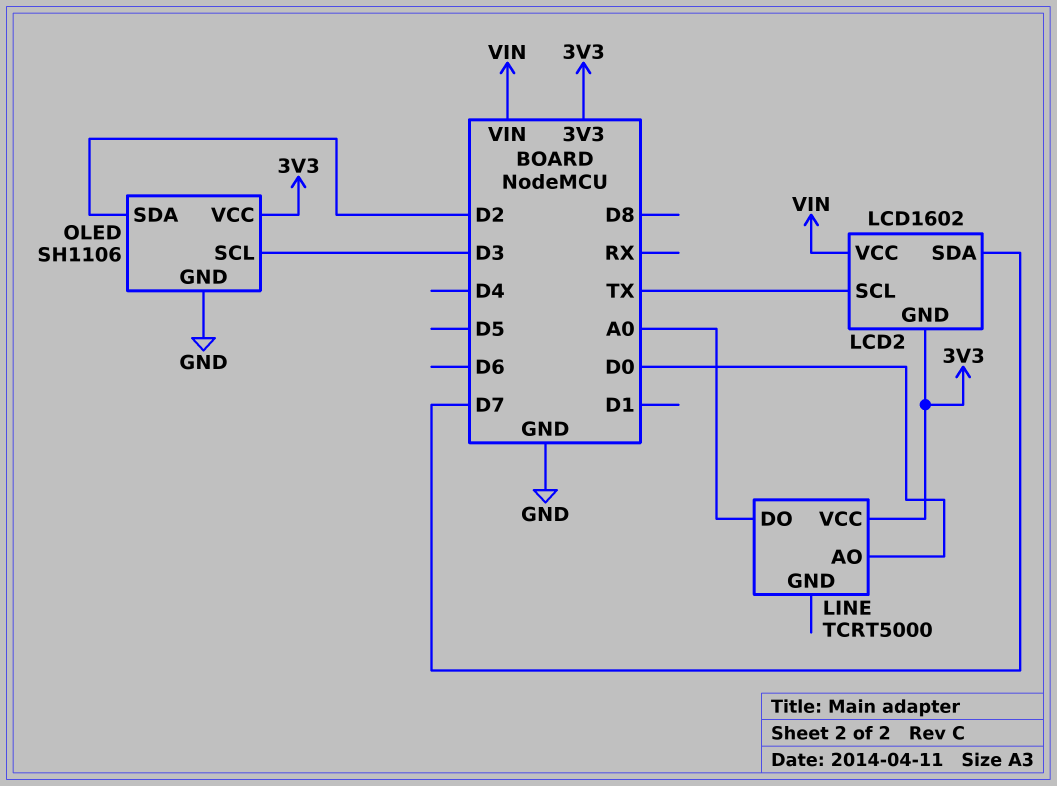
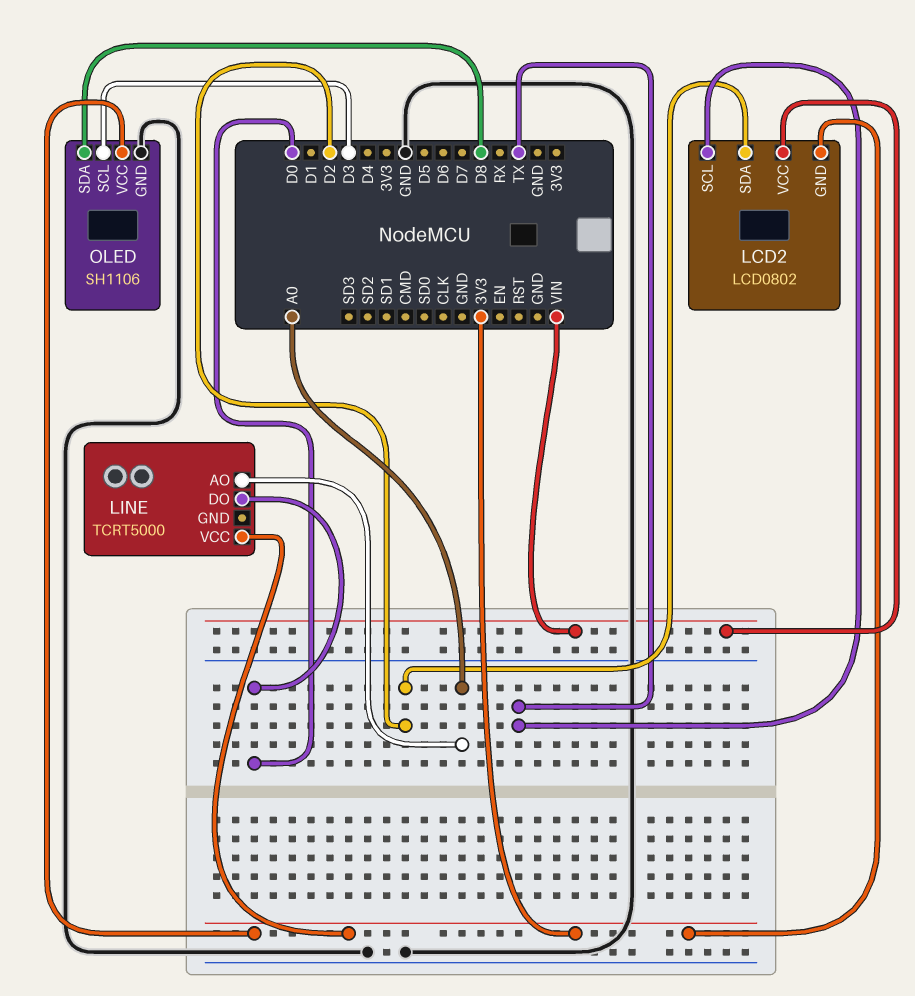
LCD2: LCD1602 -> LCD0802
LCD2 pin SDA: D7 -> D2
LINE pin AO: D0 -> A0
LINE pin DO: A0 -> D0
OLED pin SDA: D2 -> D8

